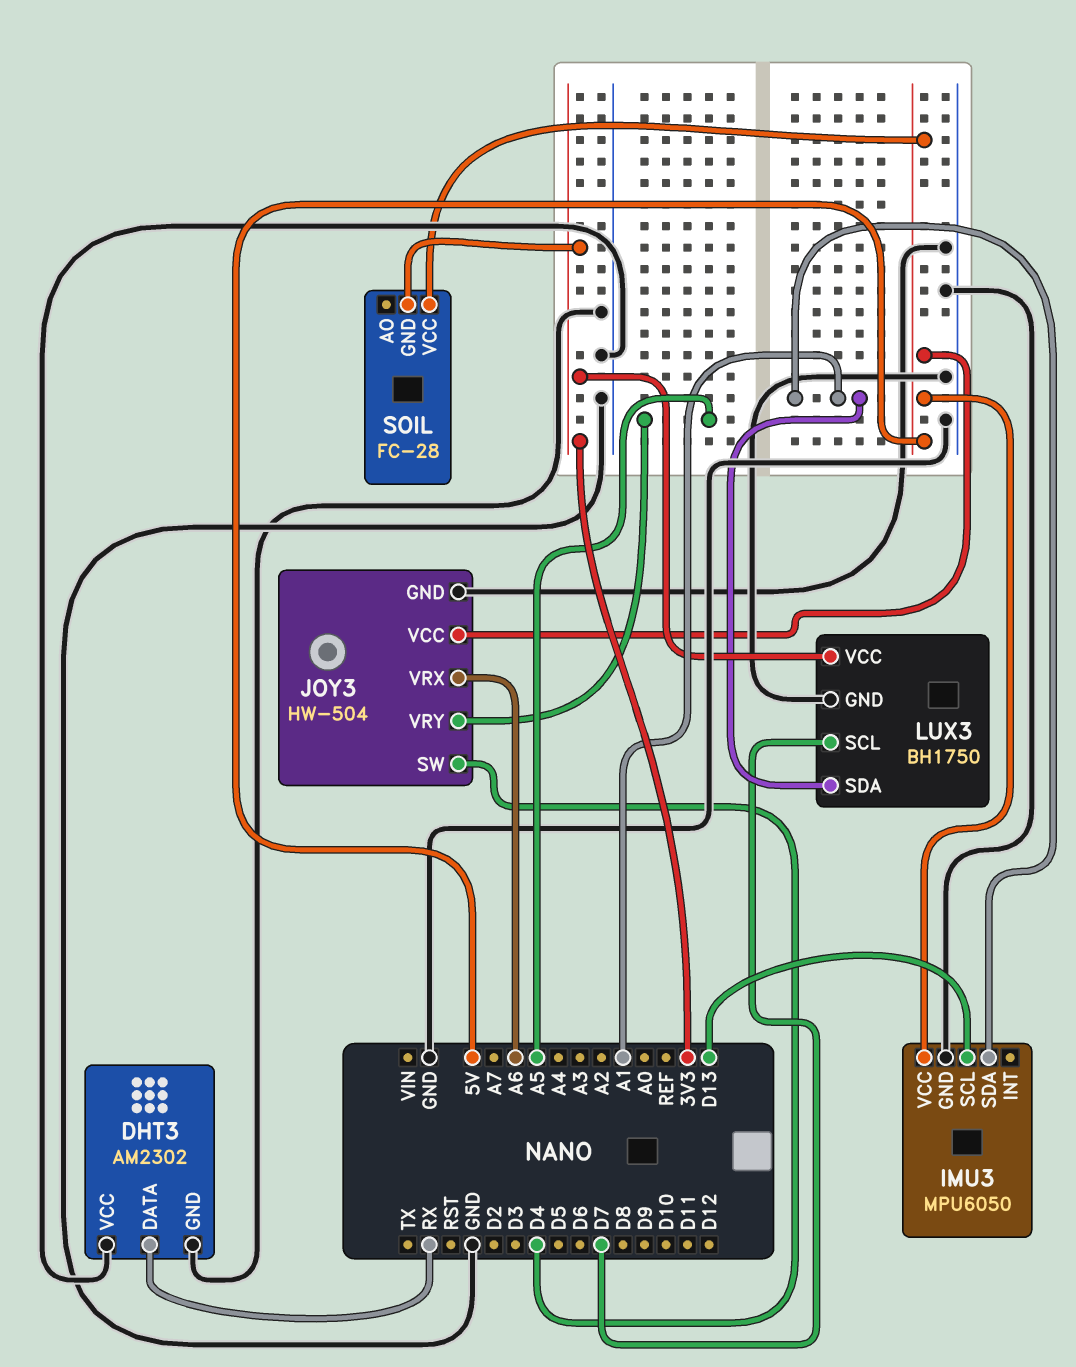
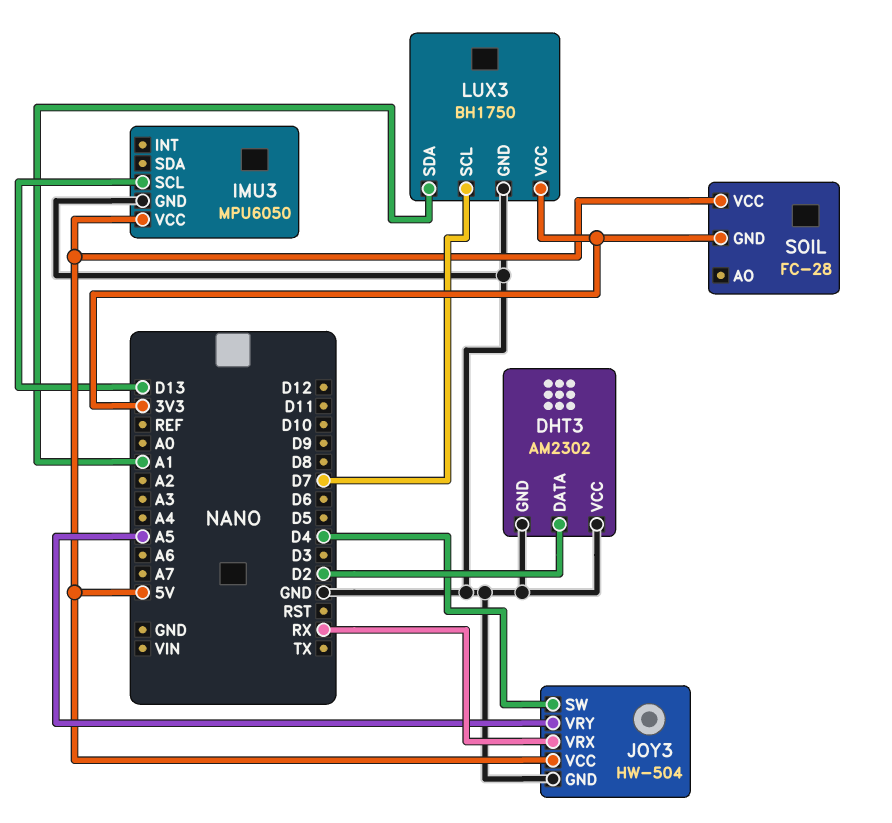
DHT3 pin DATA: RX -> D2
IMU3 pin SDA: A1 -> none
JOY3 pin VRX: A6 -> RX

